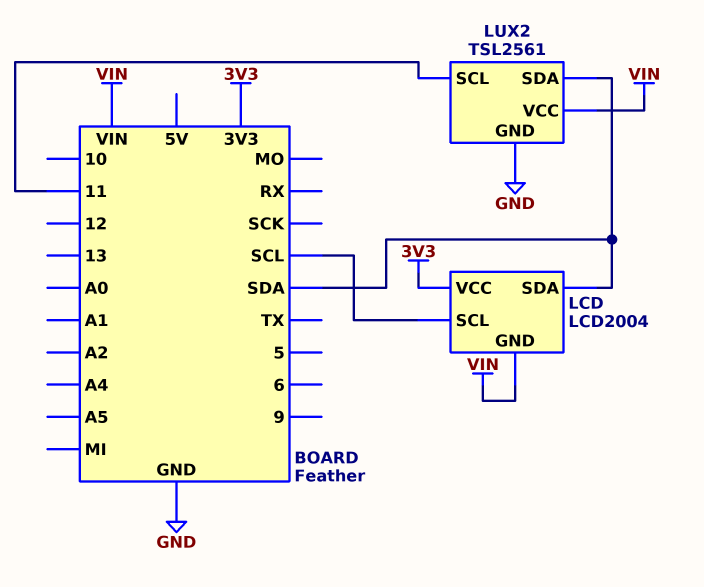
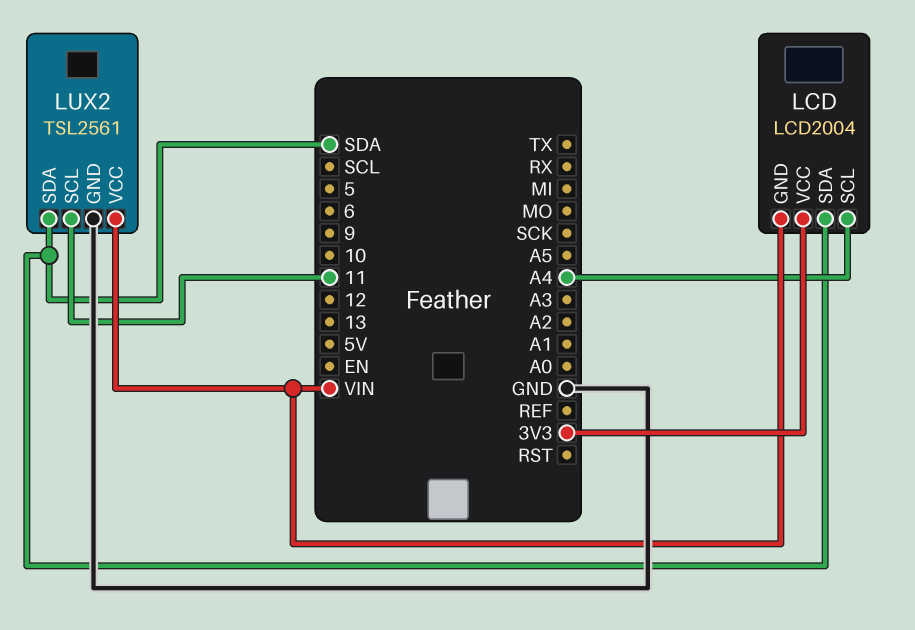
LCD pin SCL: SCL -> A4

